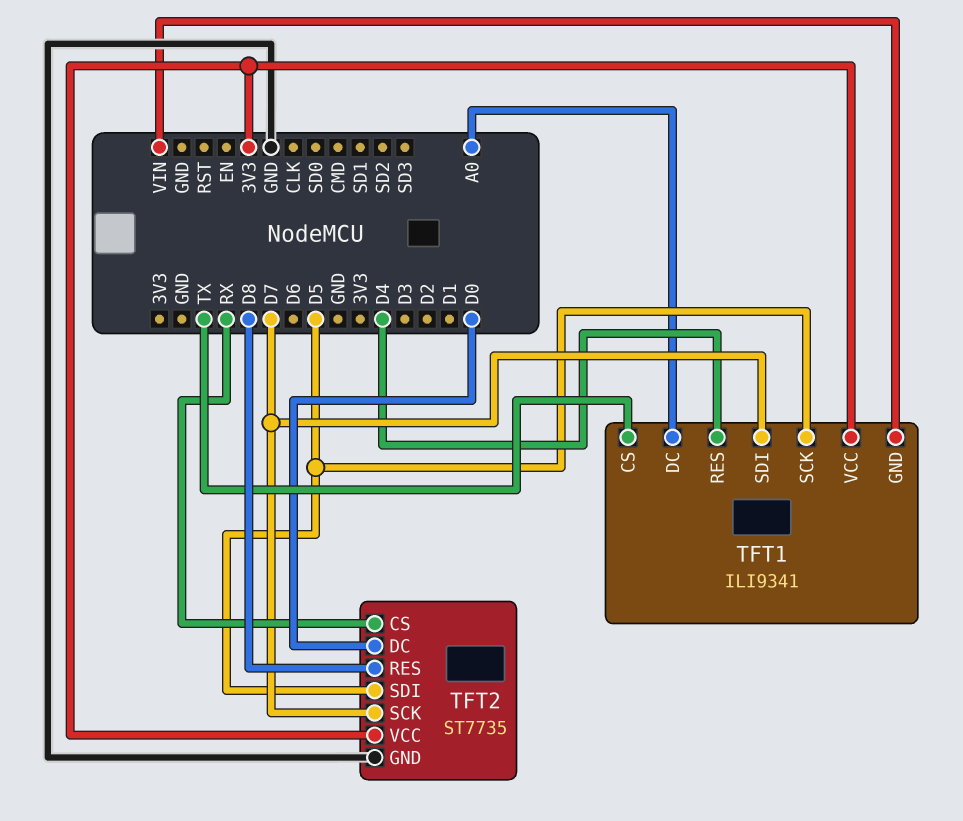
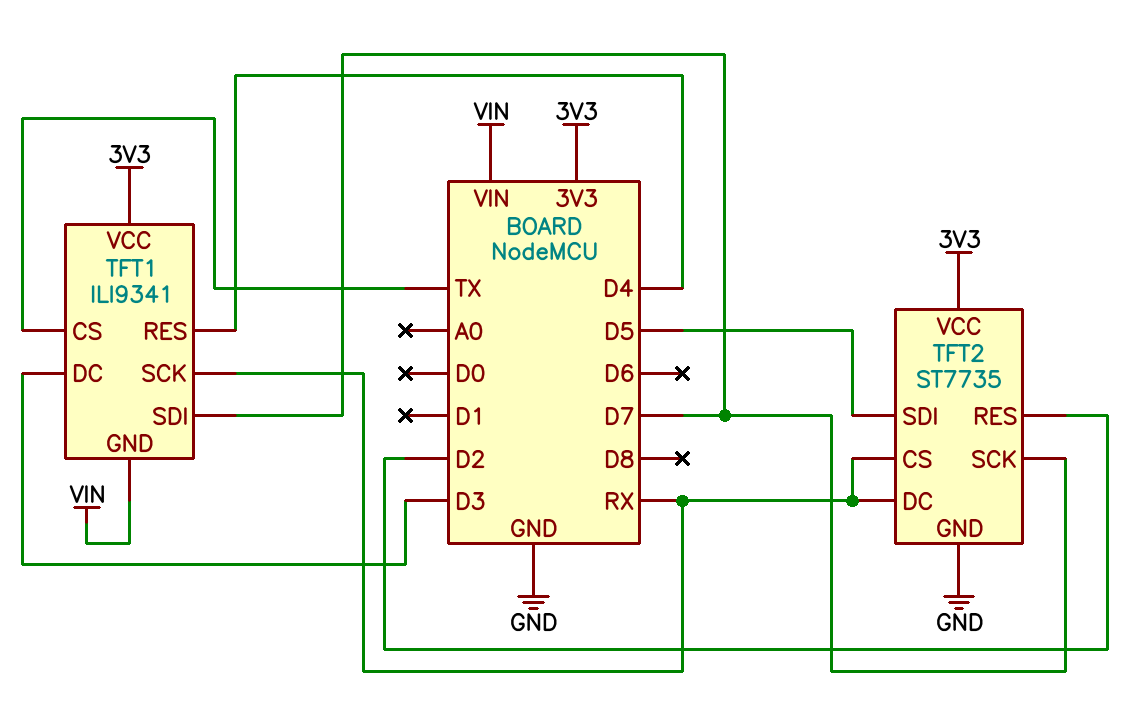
TFT1 pin DC: A0 -> D3
TFT1 pin SCK: D5 -> RX
TFT2 pin DC: D0 -> RX
TFT2 pin RES: D8 -> D2

